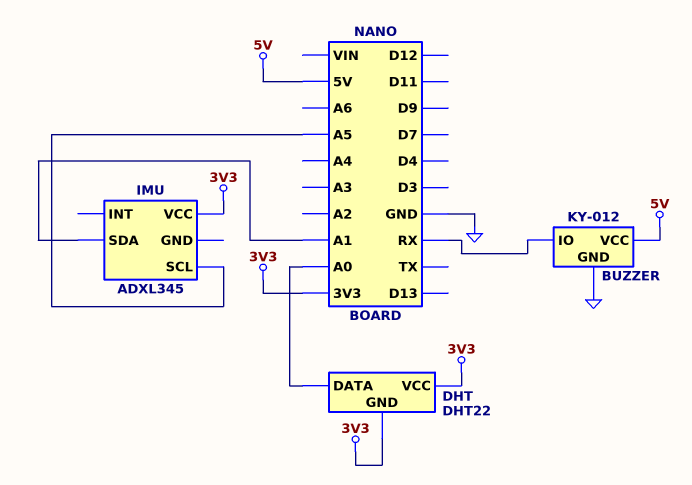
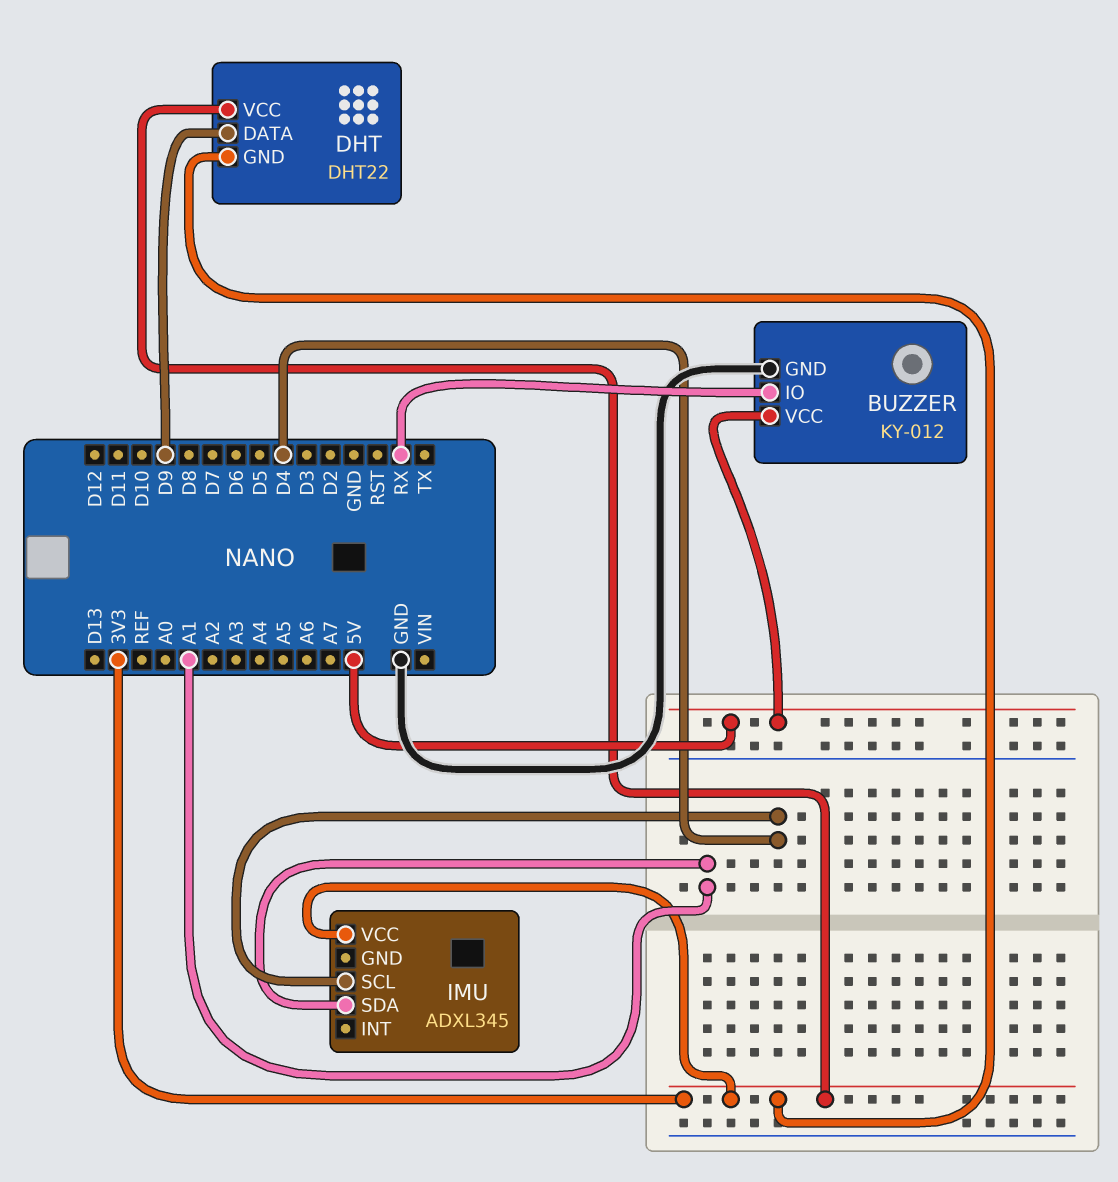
DHT pin DATA: A0 -> D9
IMU pin SCL: A5 -> D4

